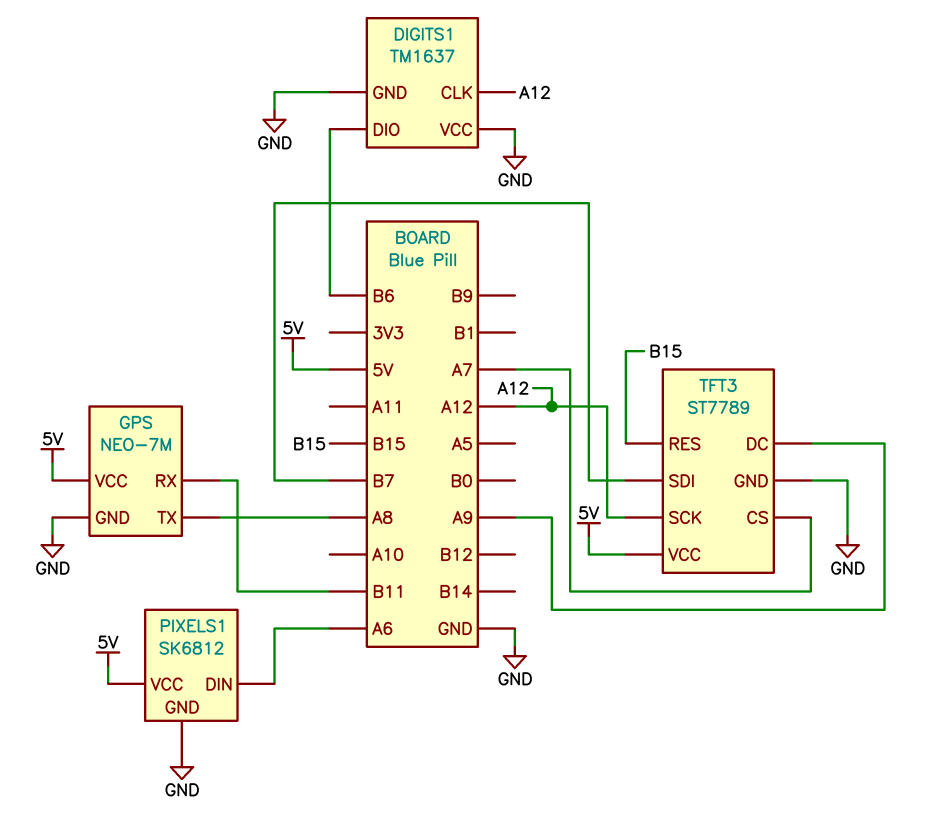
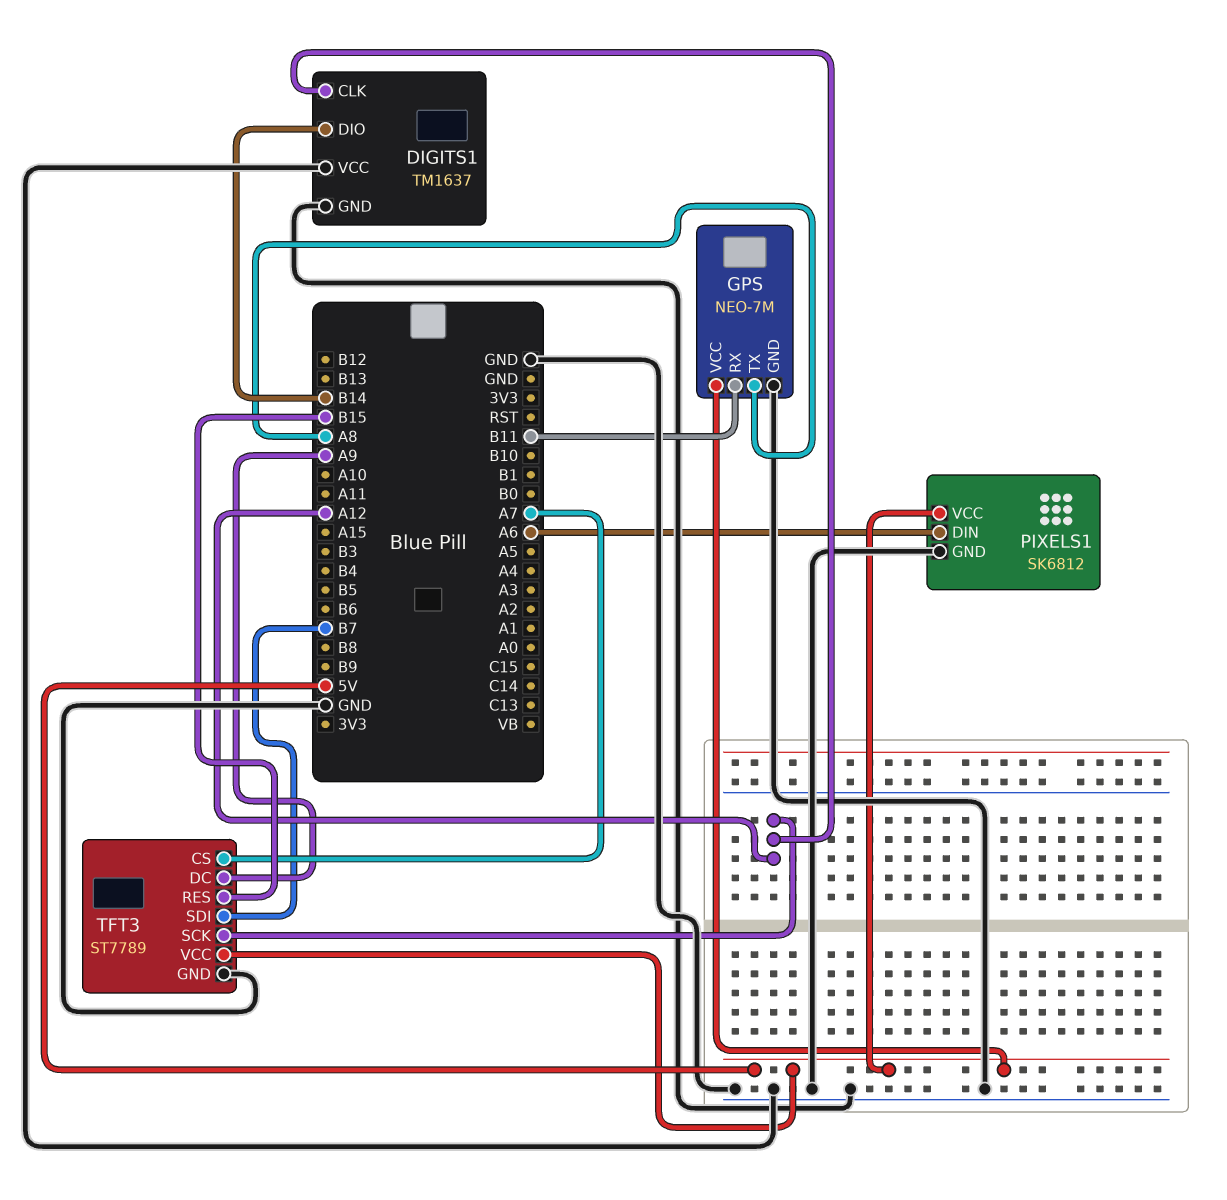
DIGITS1 pin DIO: B6 -> B14

